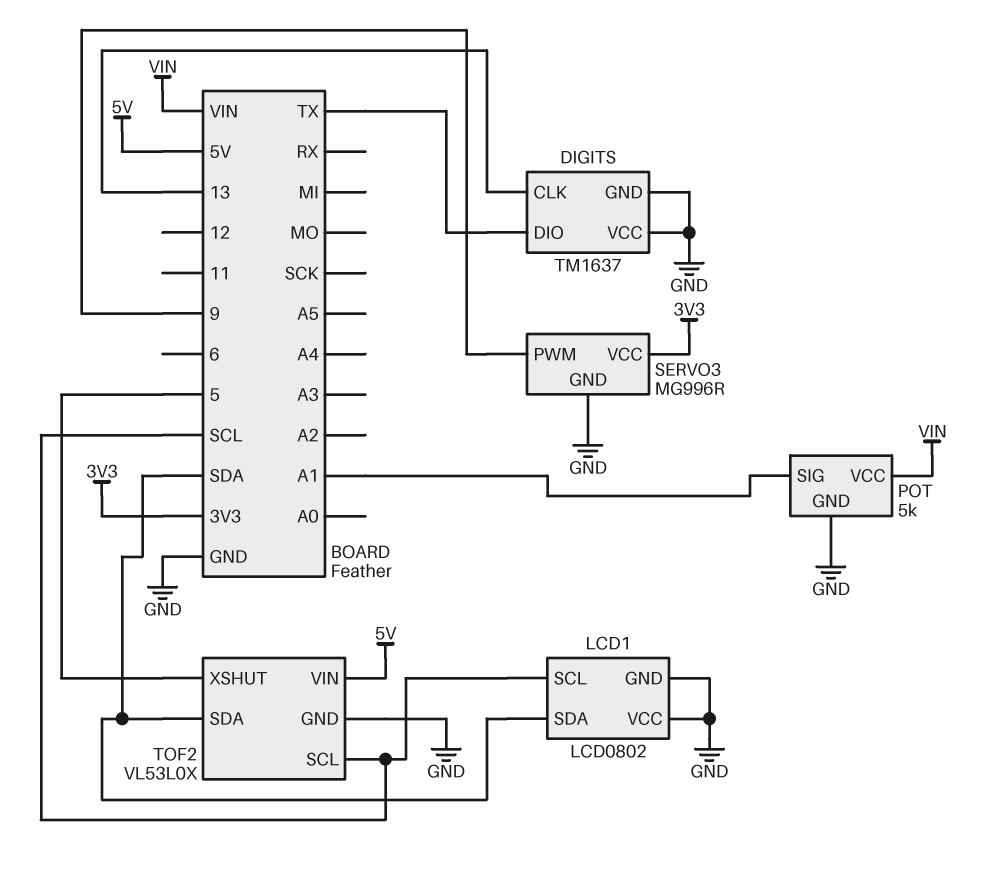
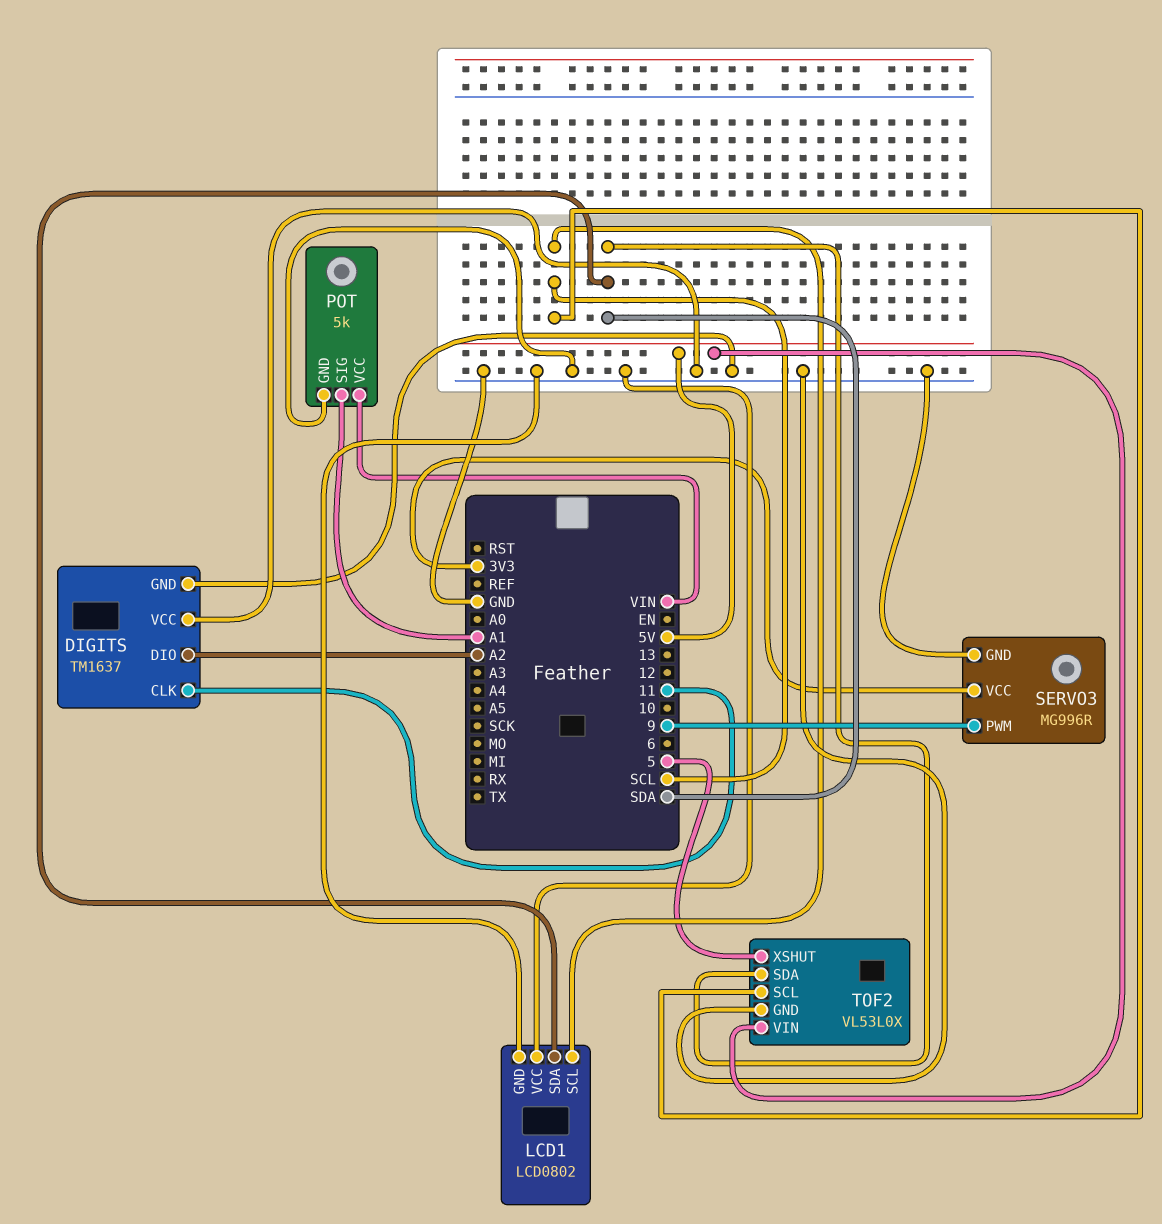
DIGITS pin CLK: 13 -> 11
DIGITS pin DIO: TX -> A2

